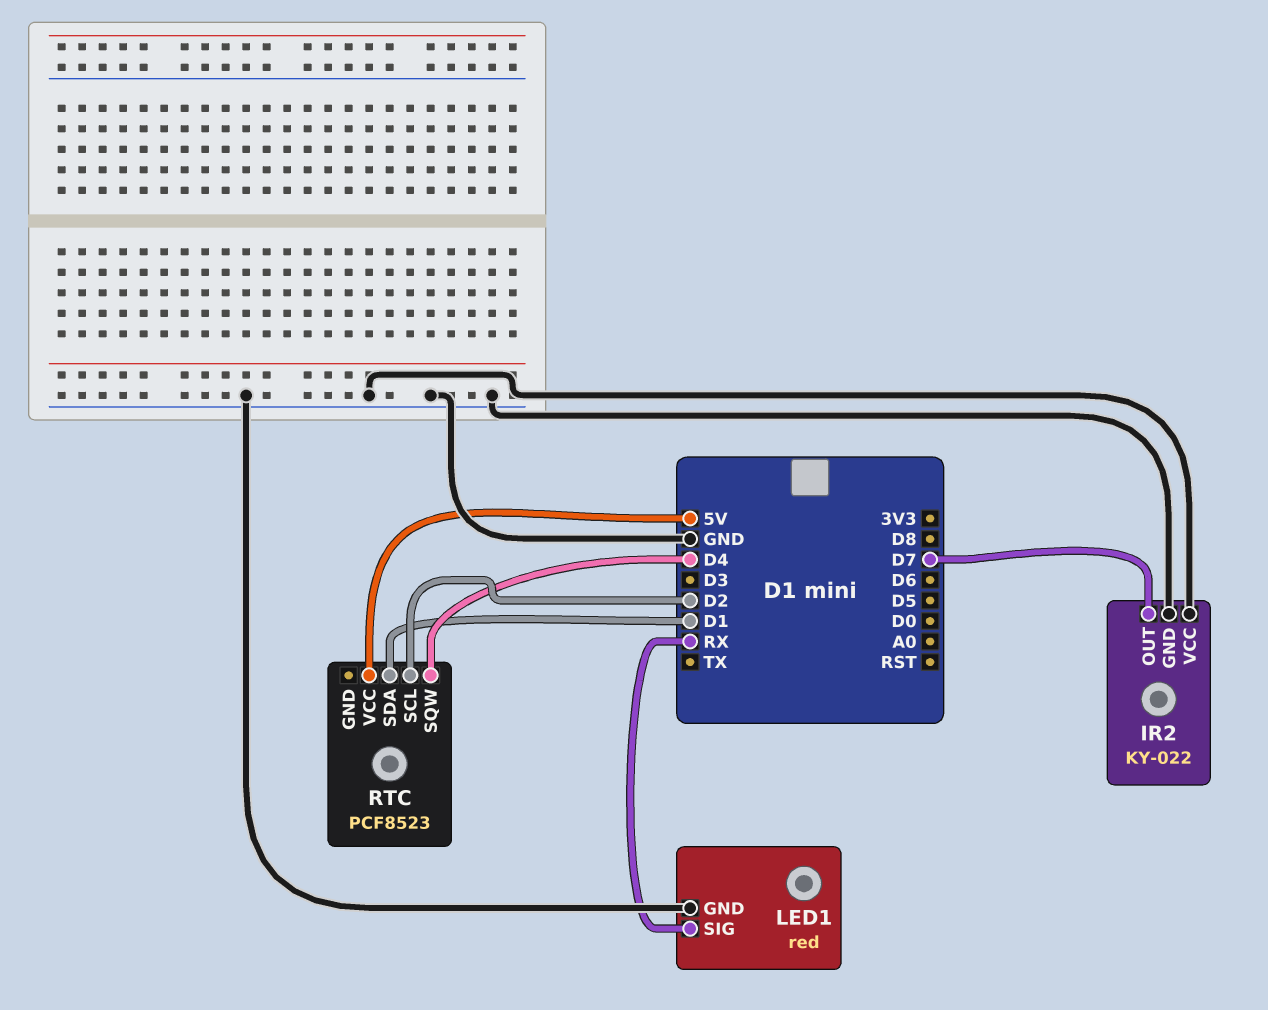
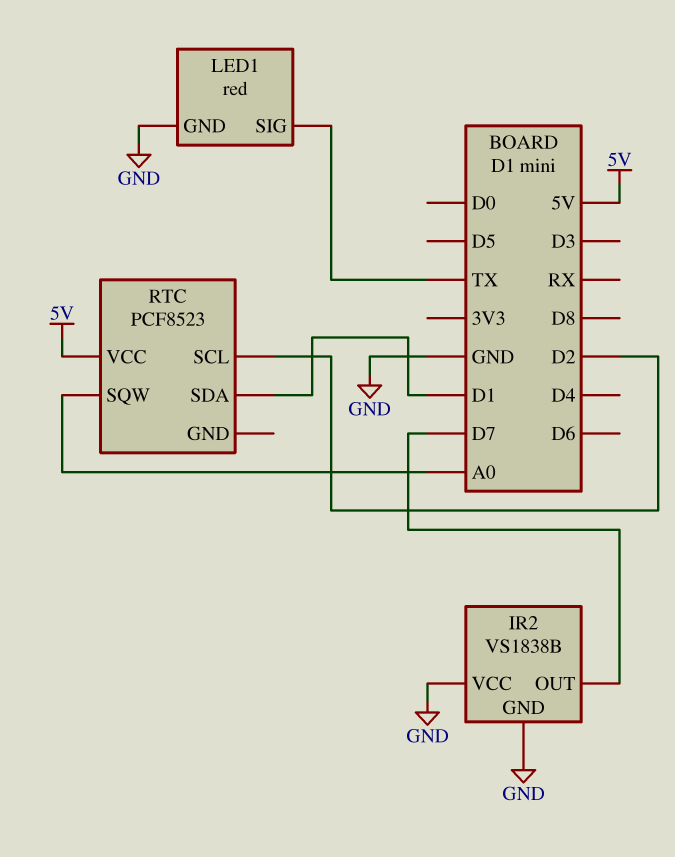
IR2: KY-022 -> VS1838B
LED1 pin SIG: RX -> TX
RTC pin SQW: D4 -> A0

